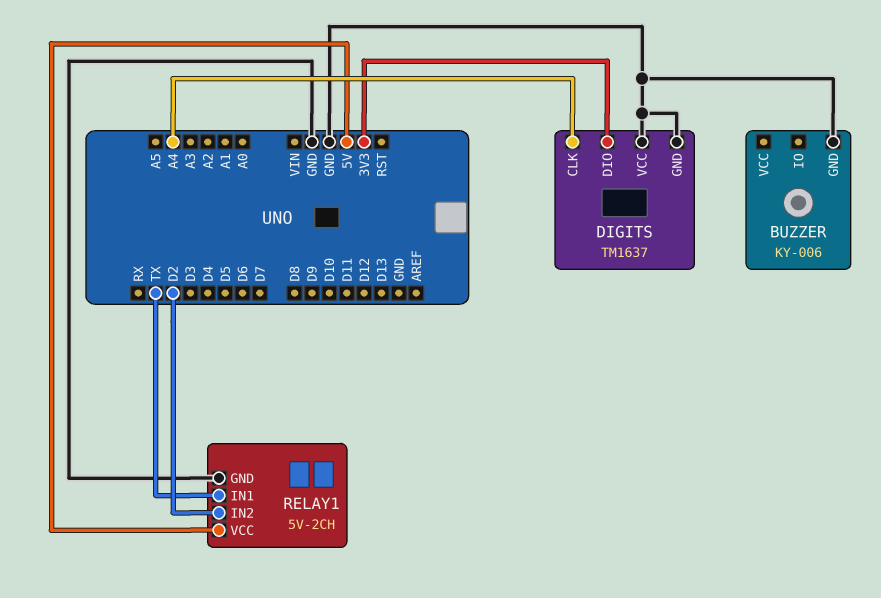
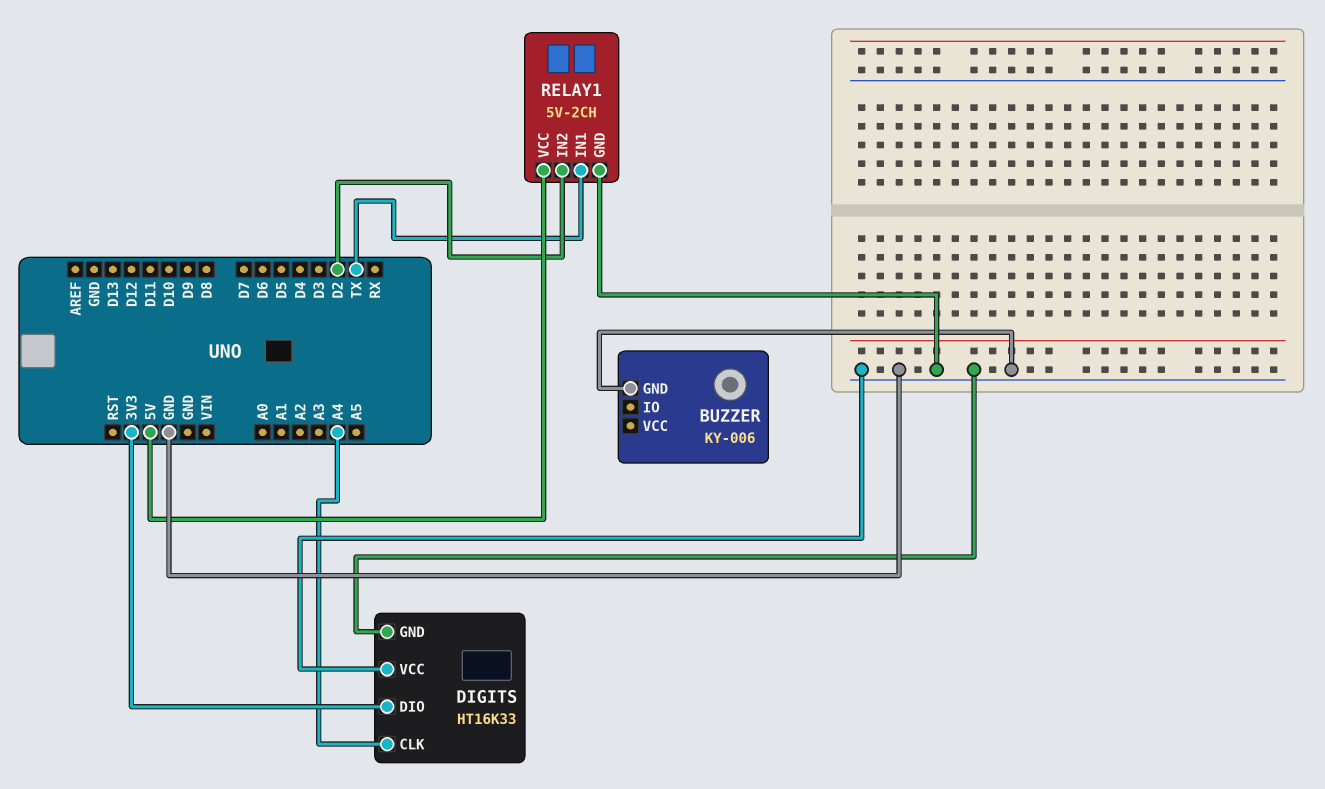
DIGITS: TM1637 -> HT16K33

